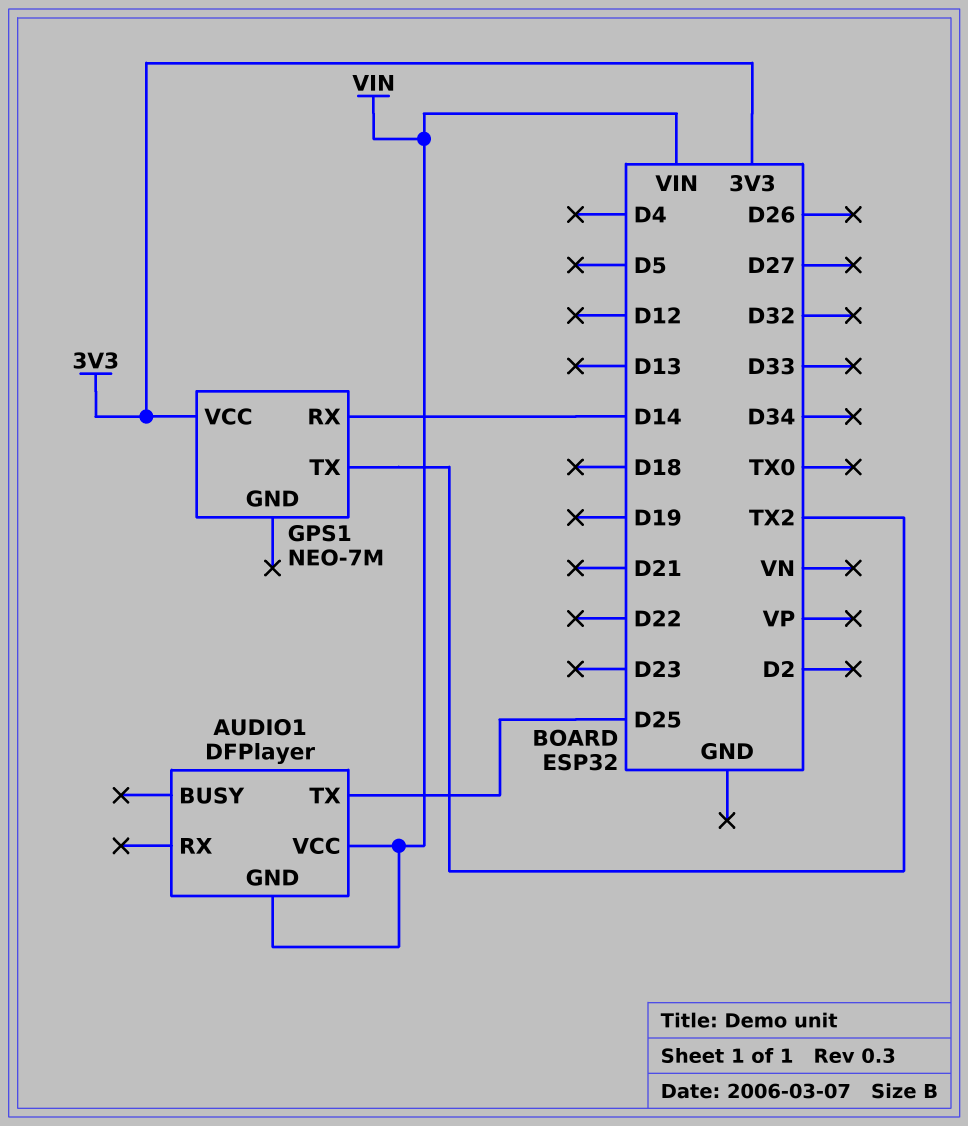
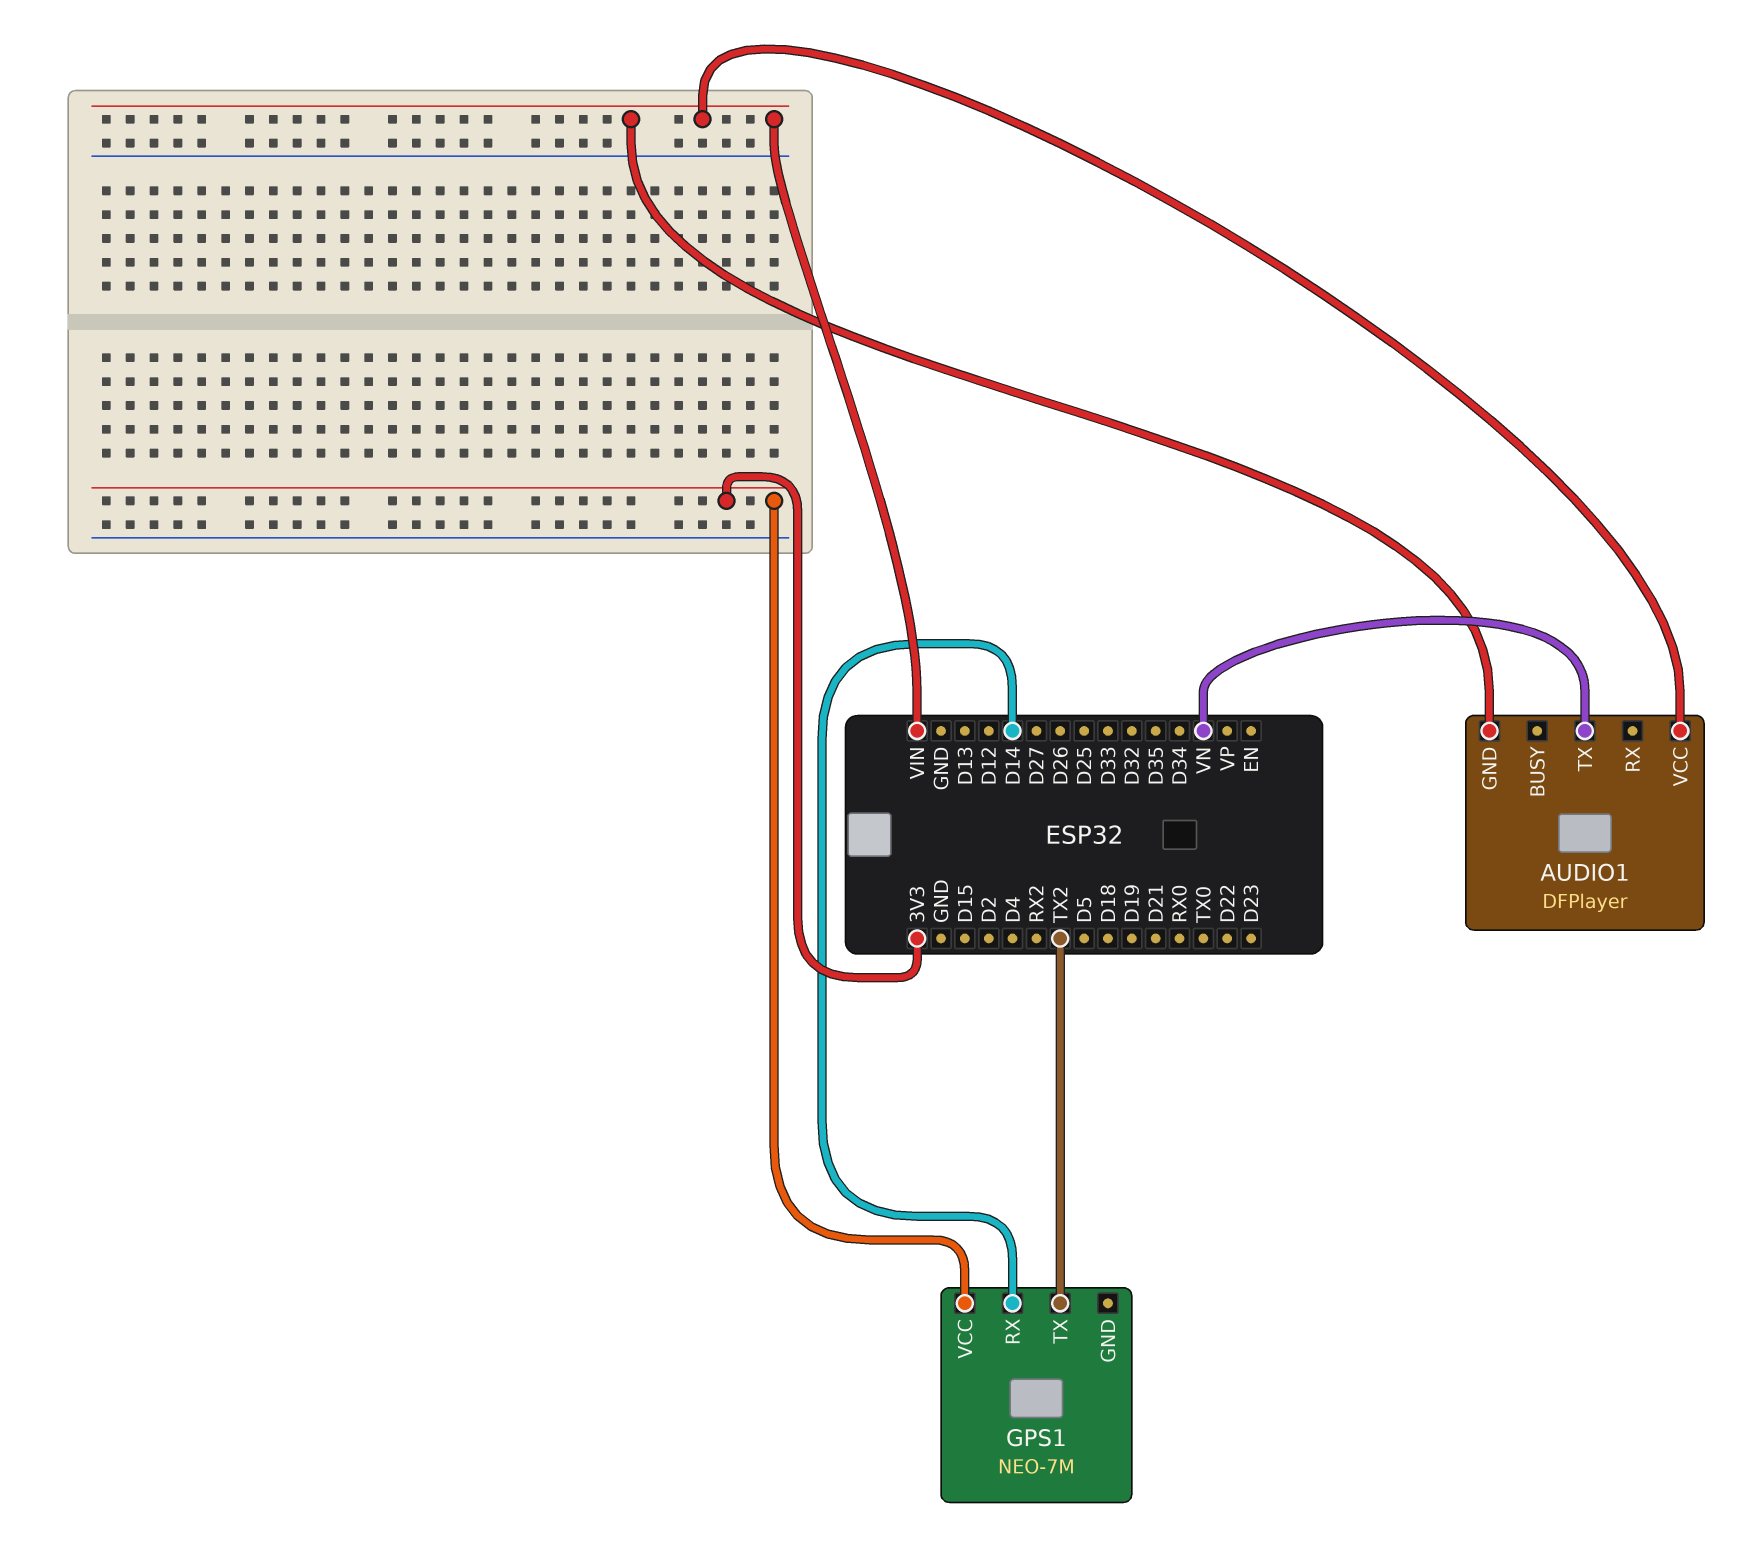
AUDIO1 pin TX: D25 -> VN

